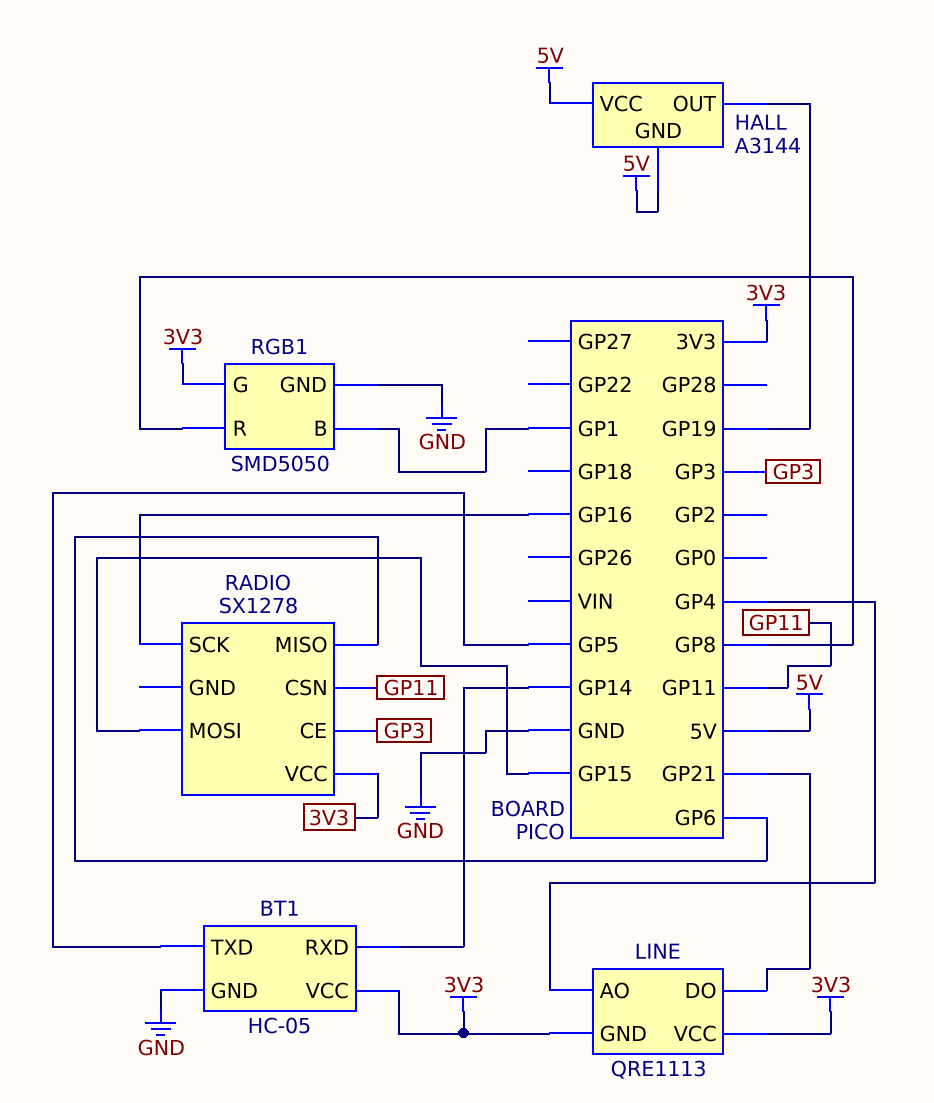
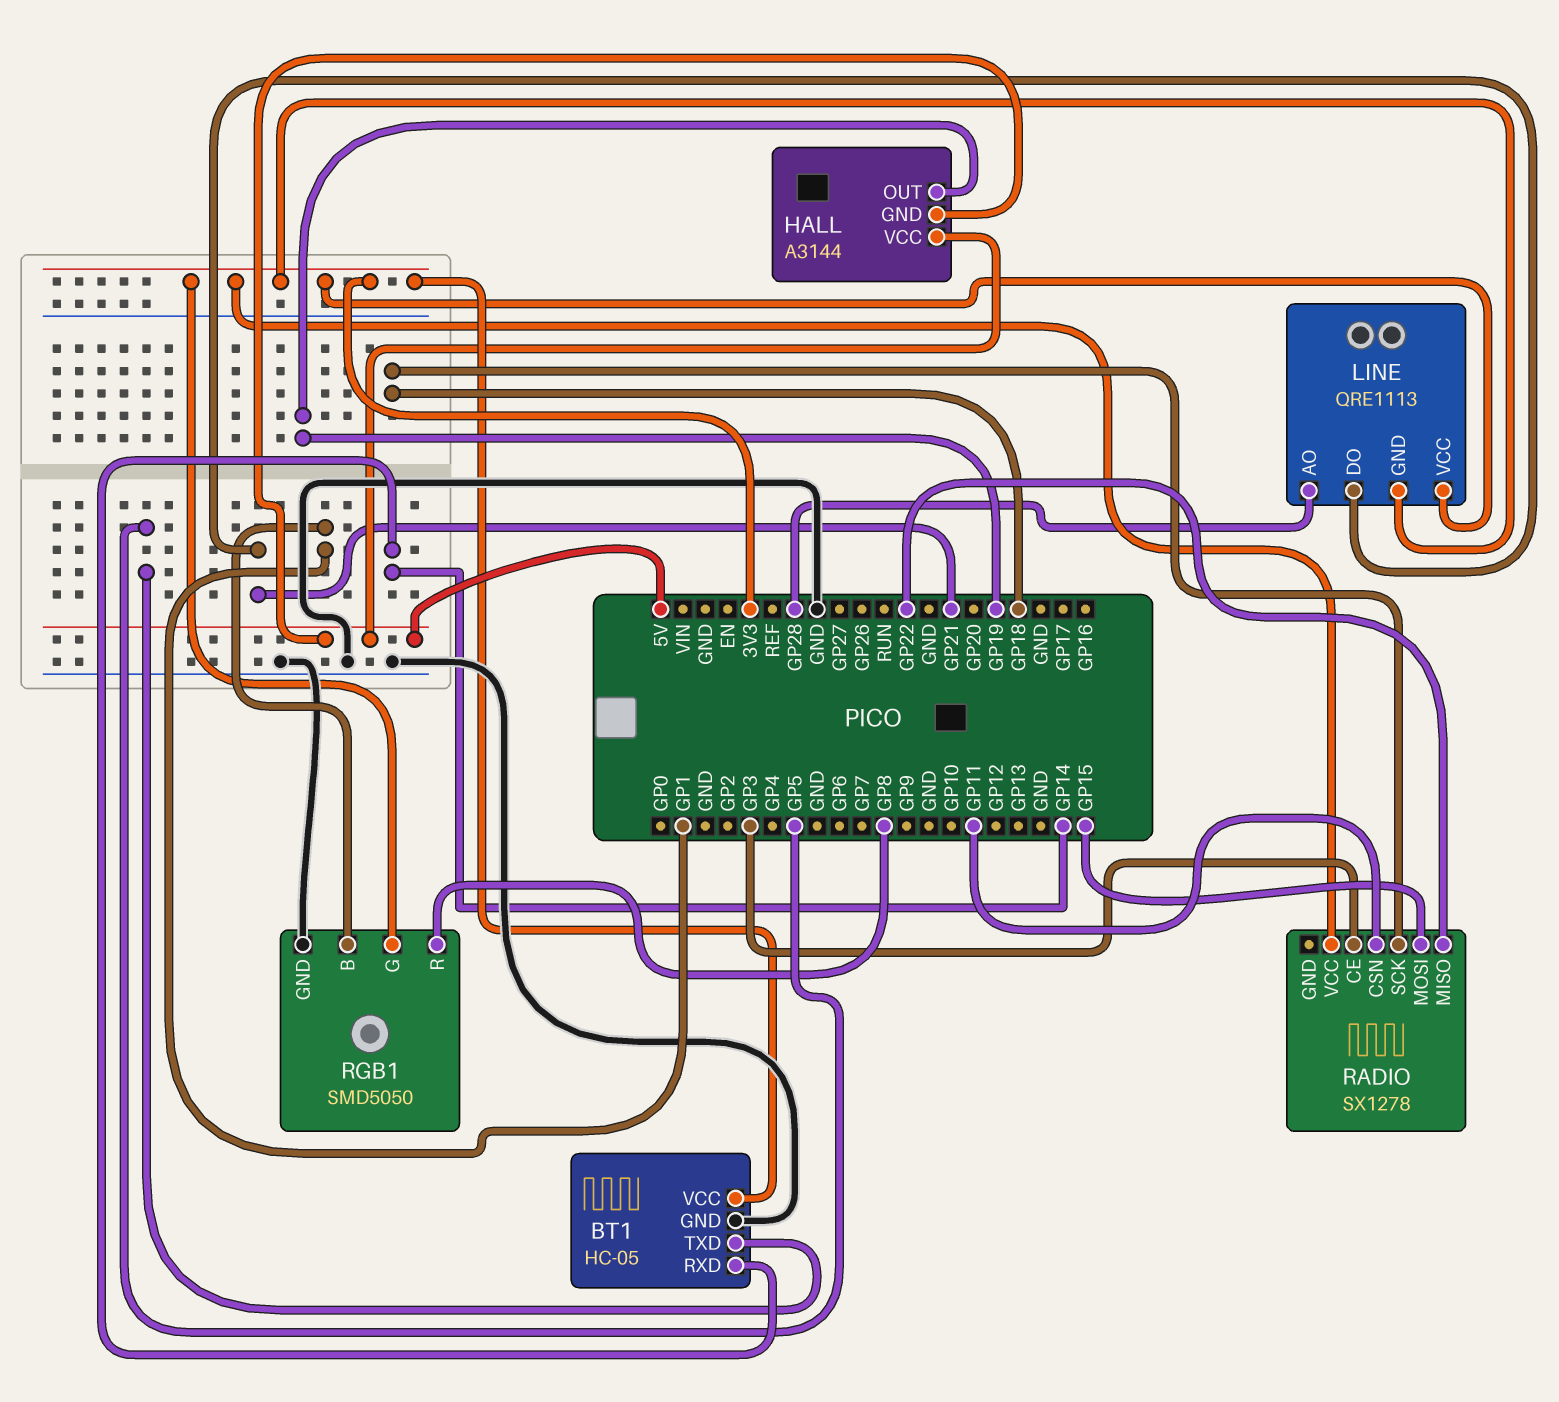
LINE pin AO: GP4 -> GP28
RADIO pin MISO: GP6 -> GP22
RADIO pin SCK: GP16 -> GP18

